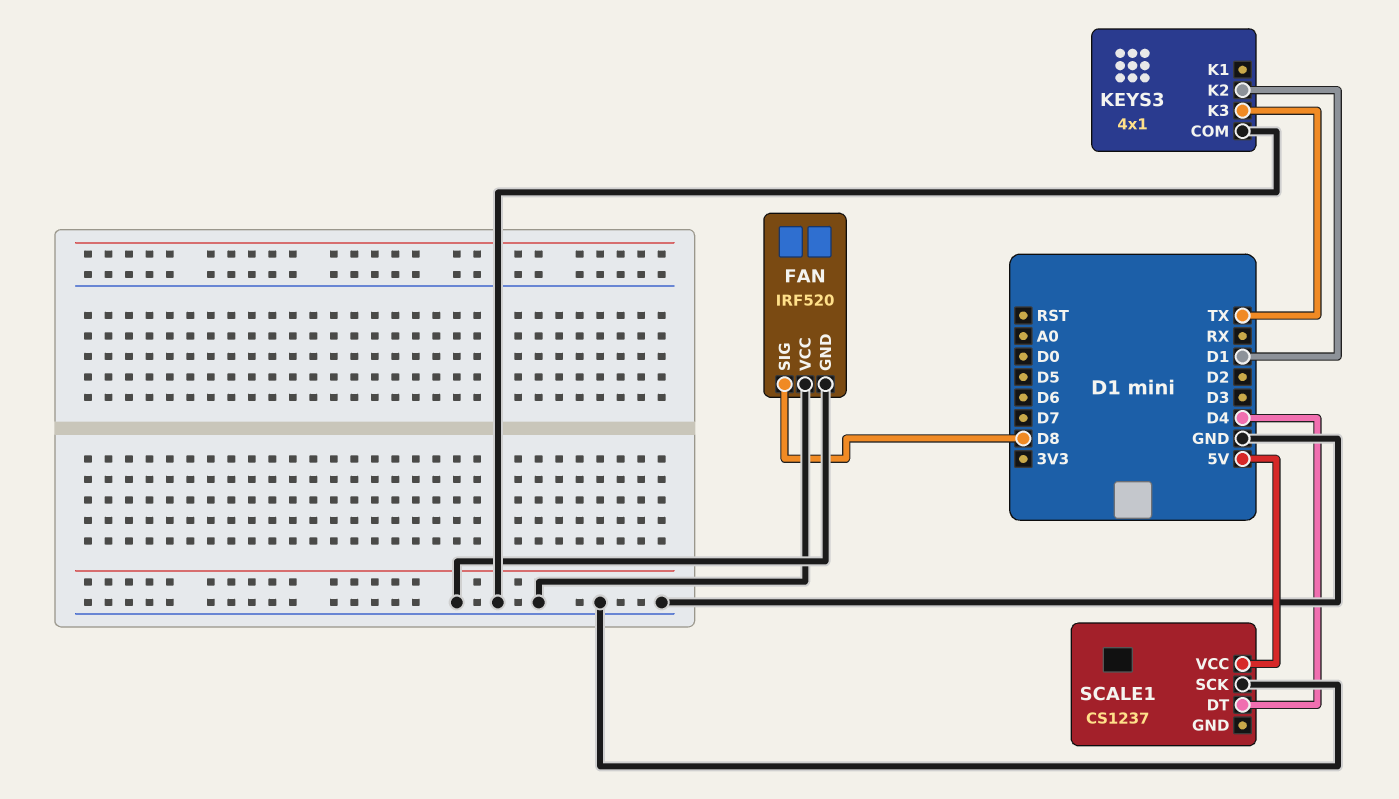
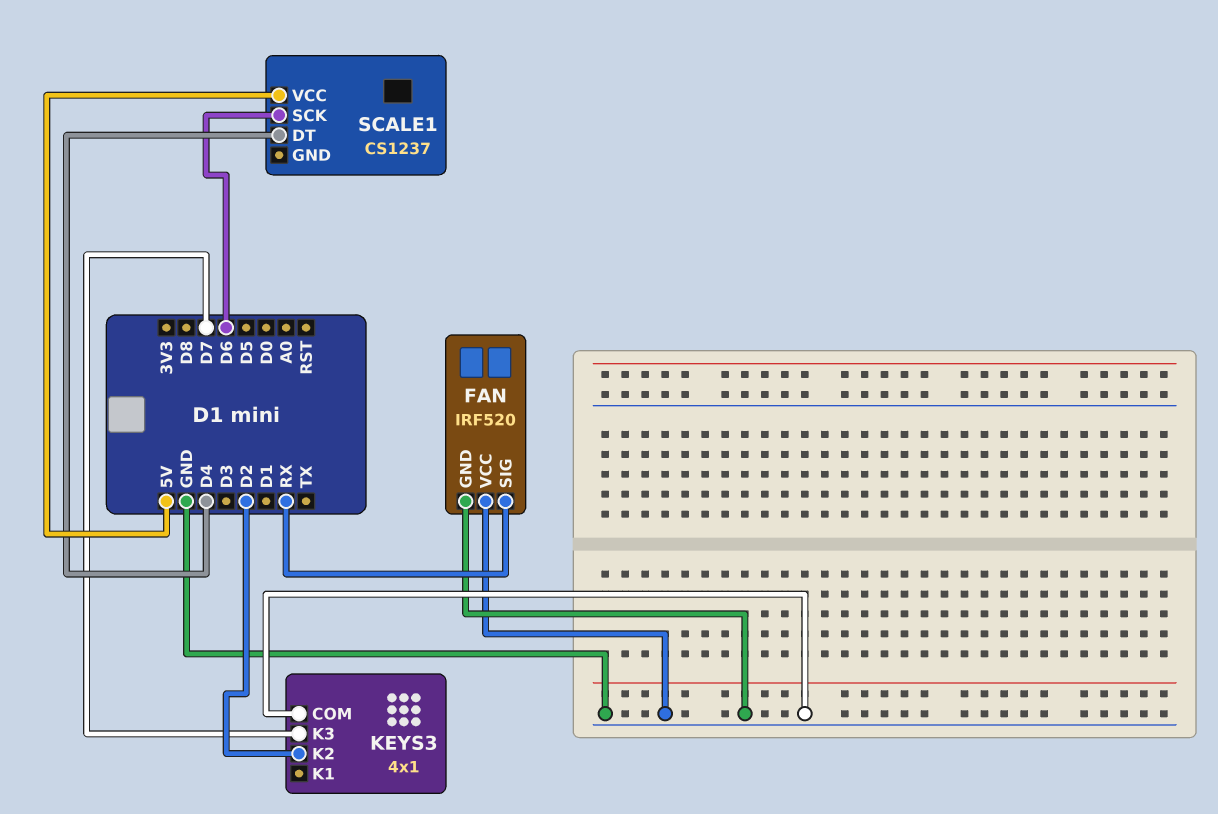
FAN pin SIG: D8 -> RX
KEYS3 pin K2: D1 -> D2
KEYS3 pin K3: TX -> D7
SCALE1 pin SCK: GND -> D6

